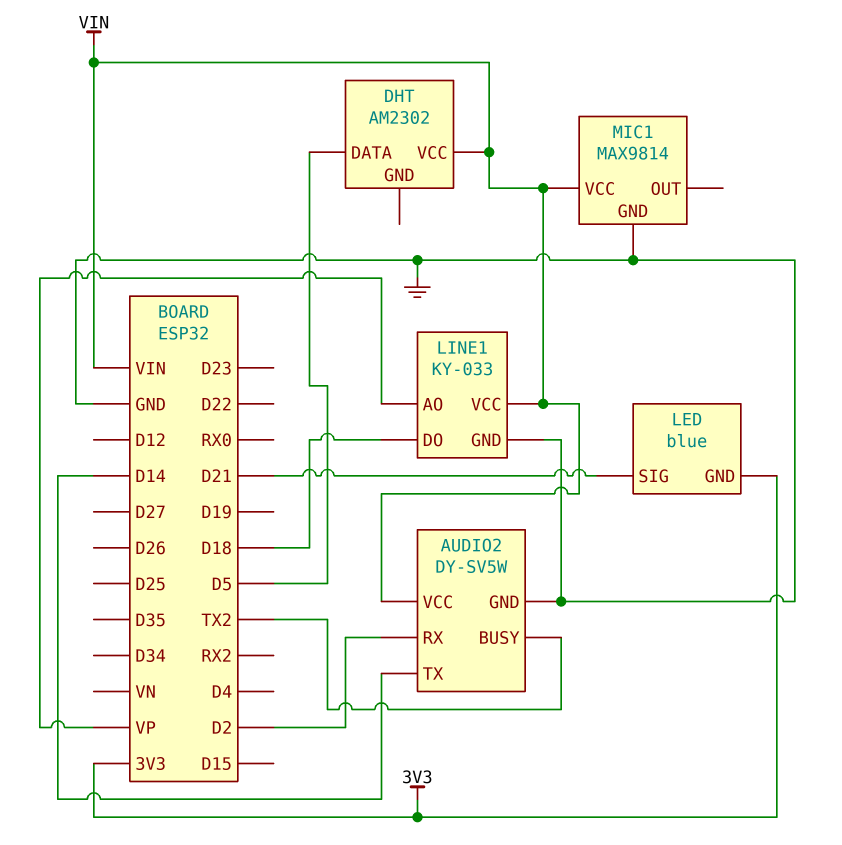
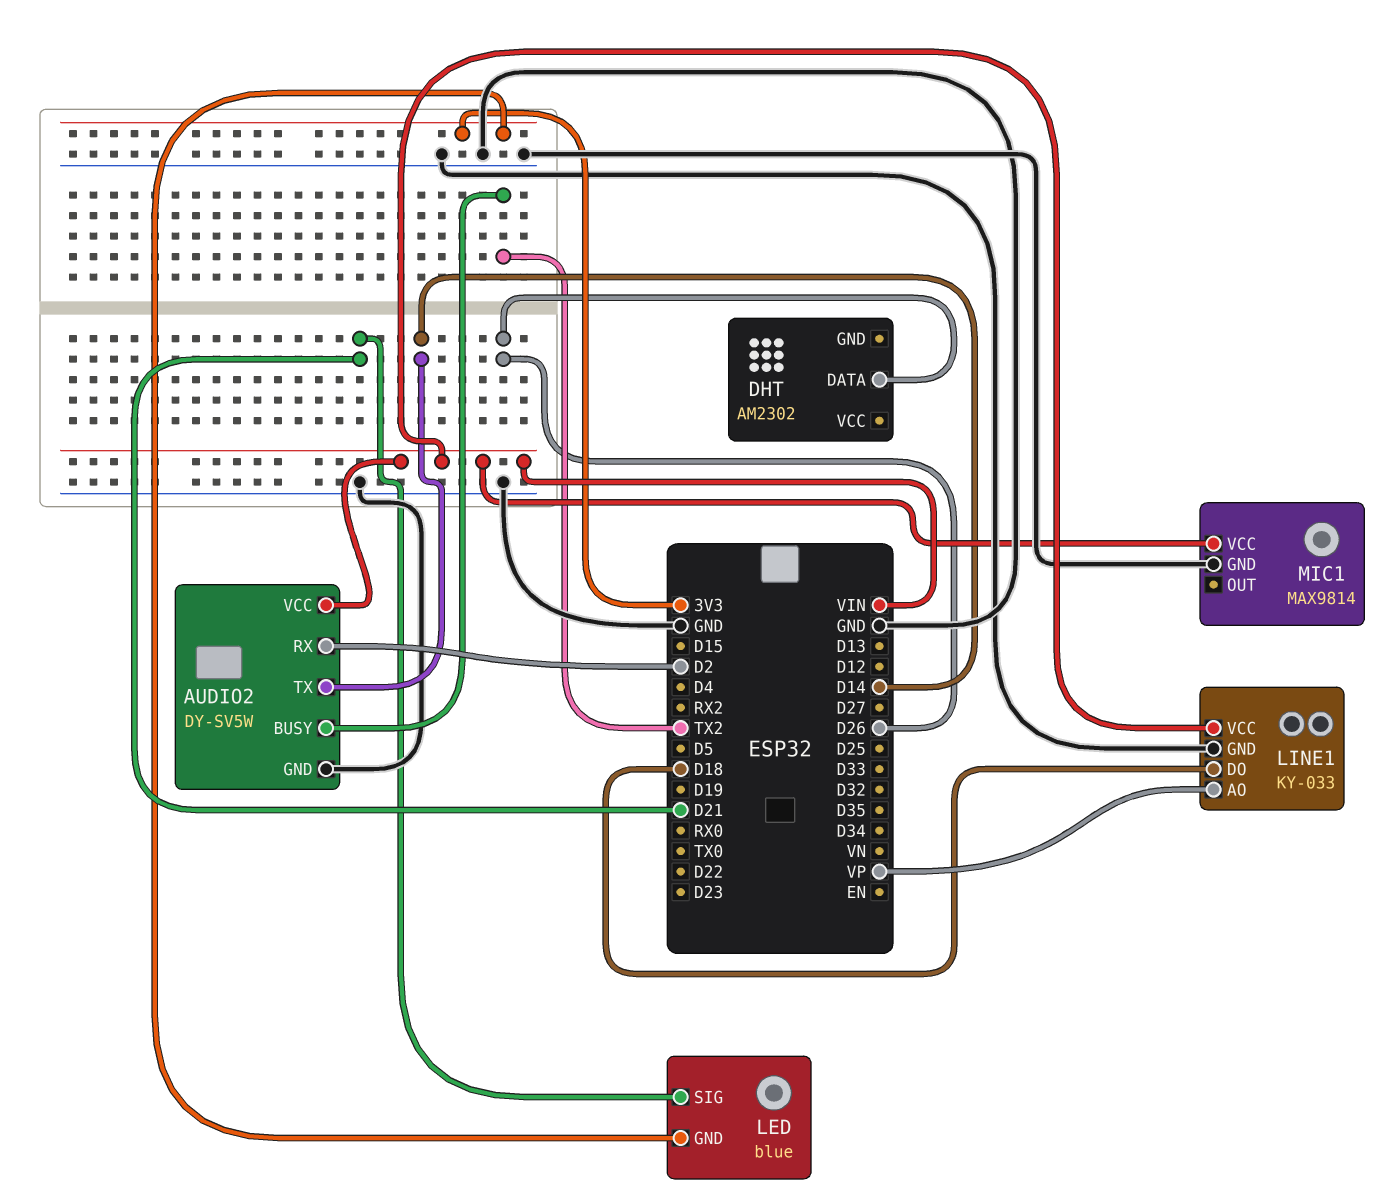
DHT pin DATA: D5 -> D26
DHT pin VCC: VIN -> none

